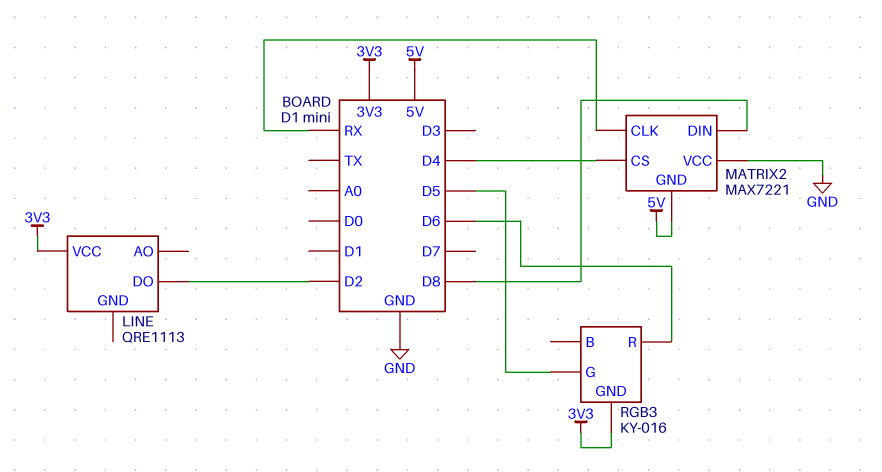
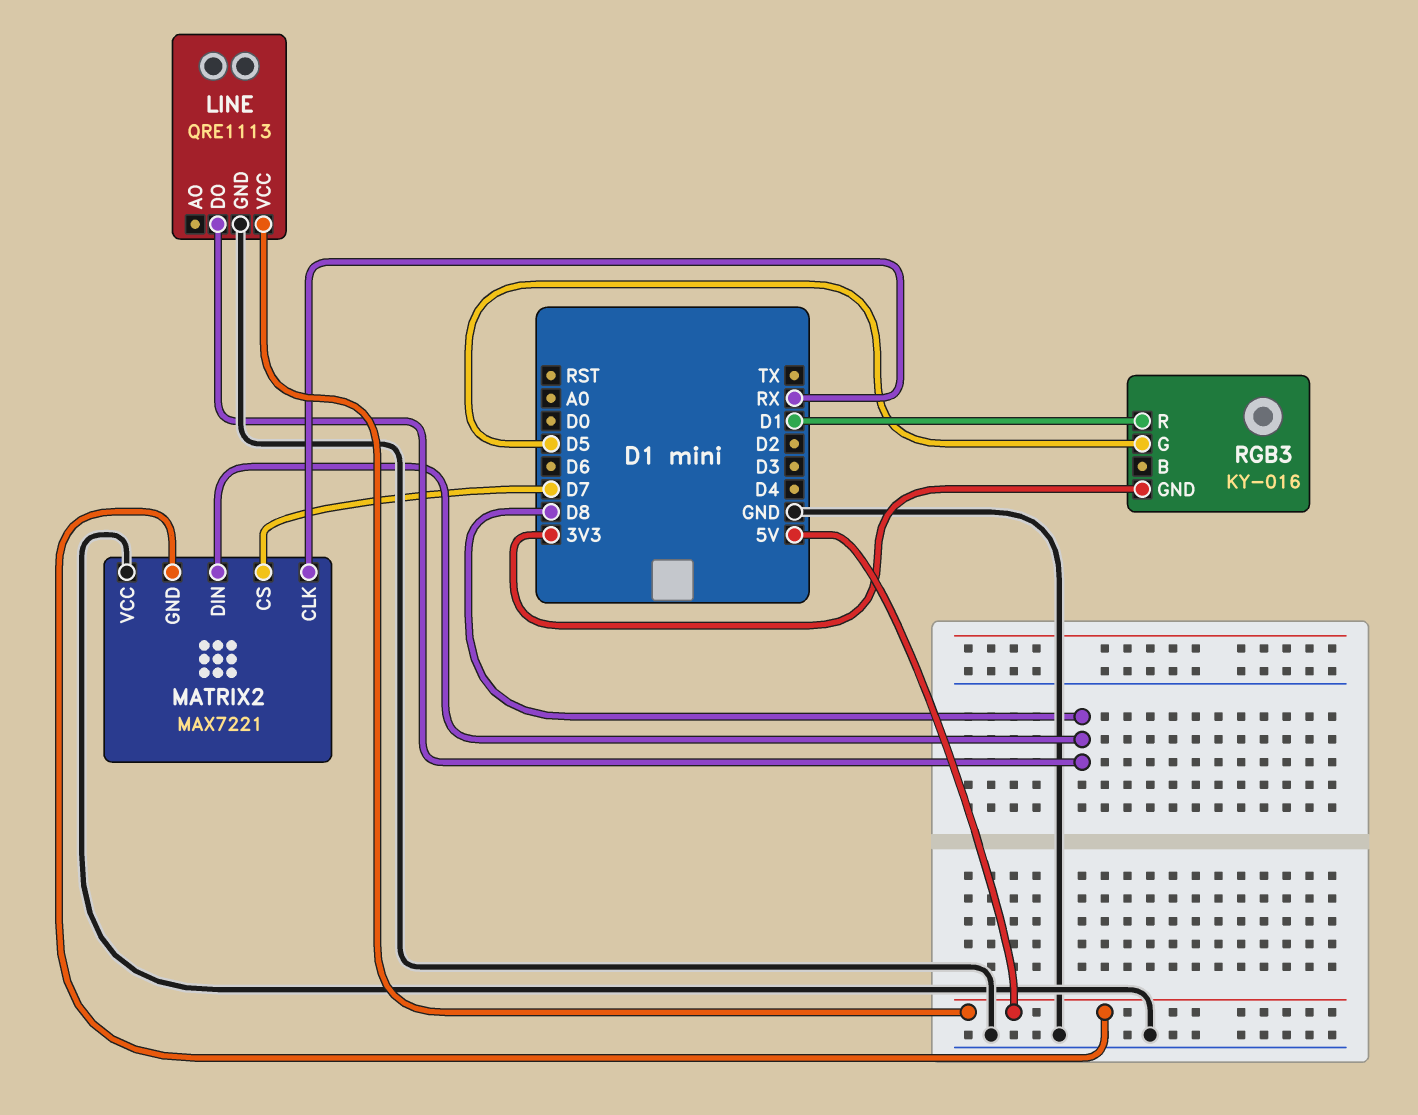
LINE pin DO: D2 -> D8
LINE pin GND: none -> GND
LINE pin VCC: 3V3 -> 5V
MATRIX2 pin CS: D4 -> D7
RGB3 pin R: D6 -> D1

